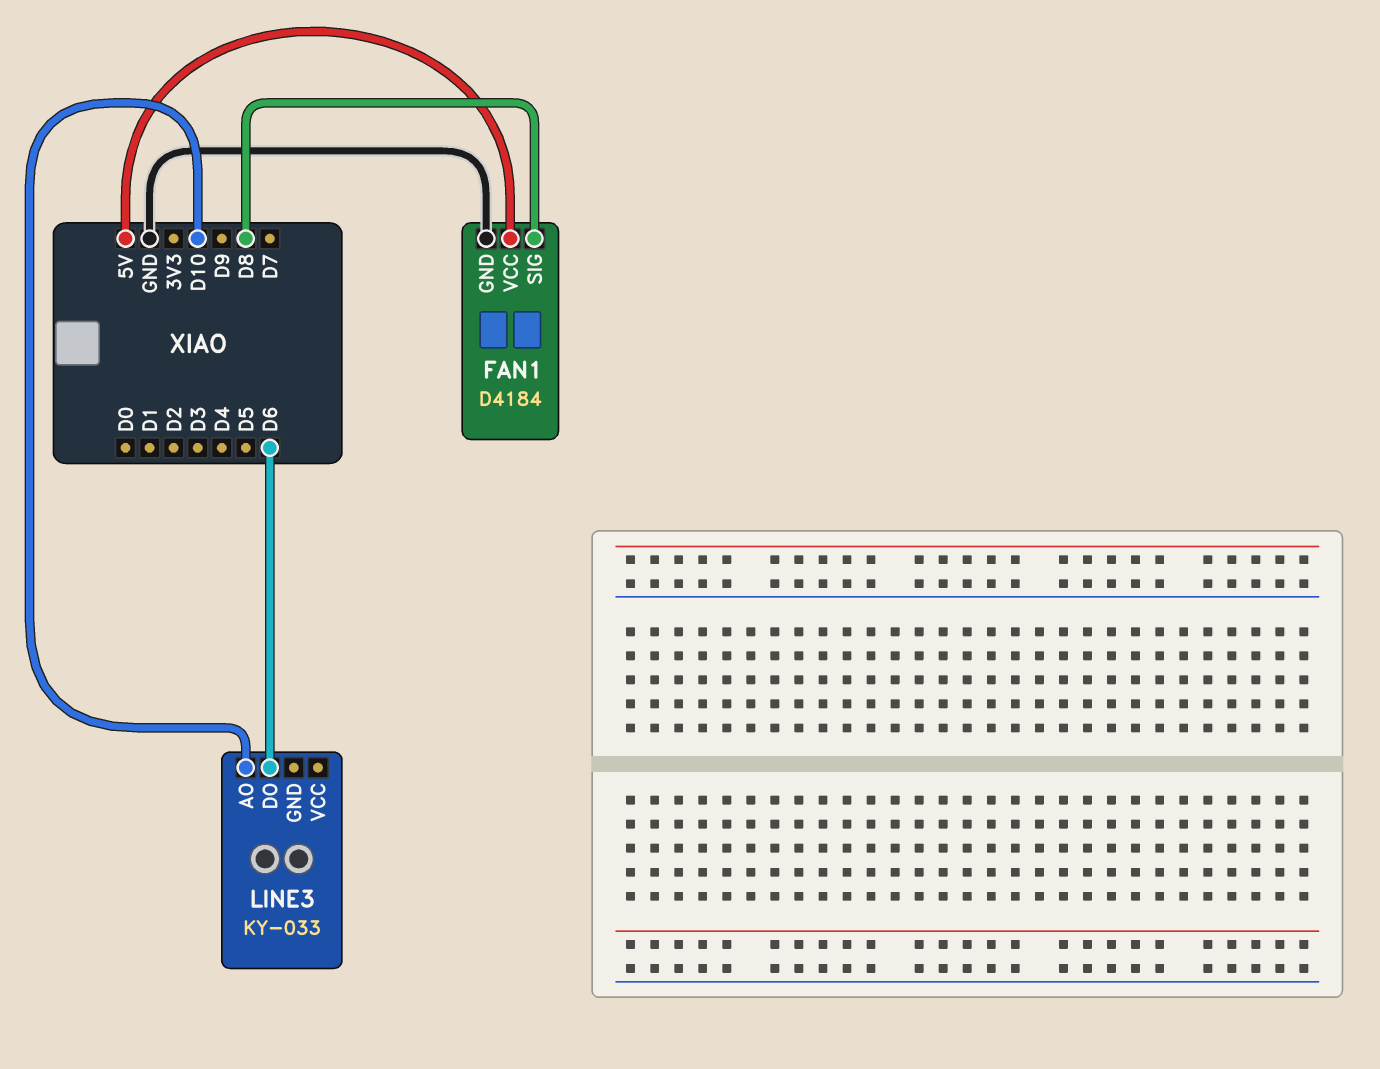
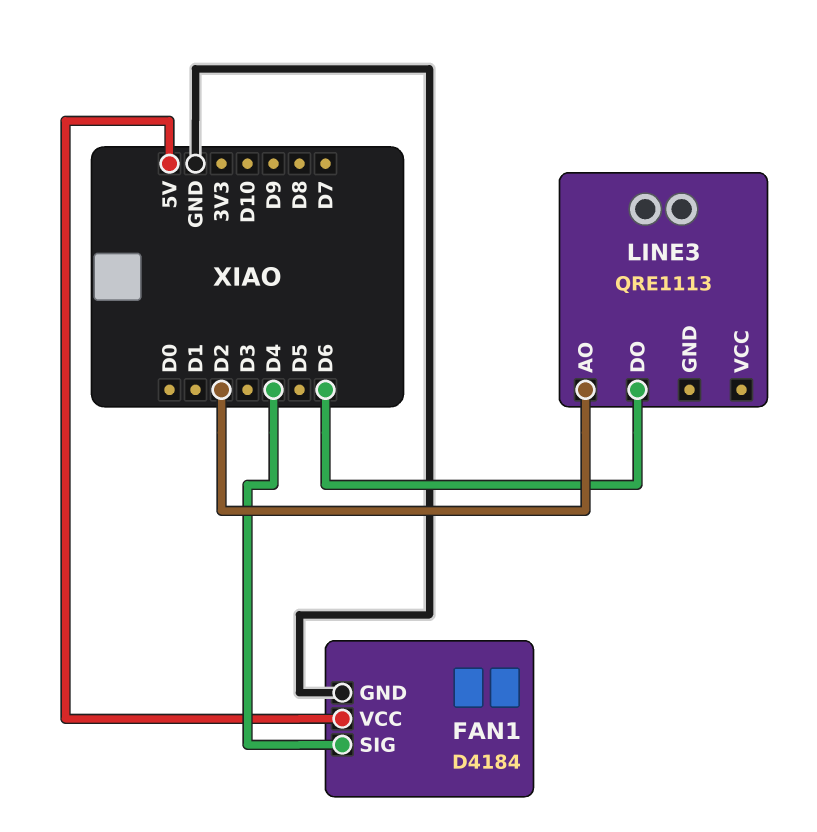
FAN1 pin SIG: D8 -> D4
LINE3: KY-033 -> QRE1113
LINE3 pin AO: D10 -> D2

